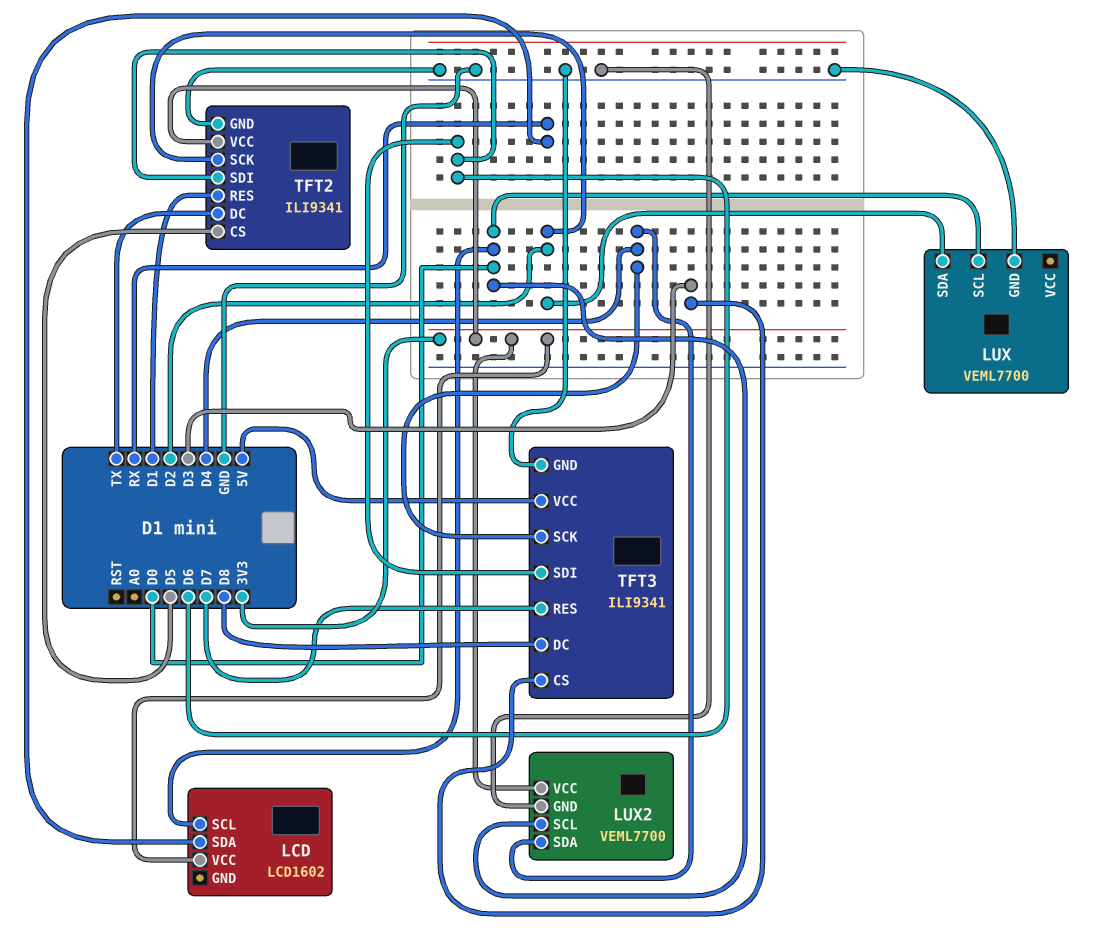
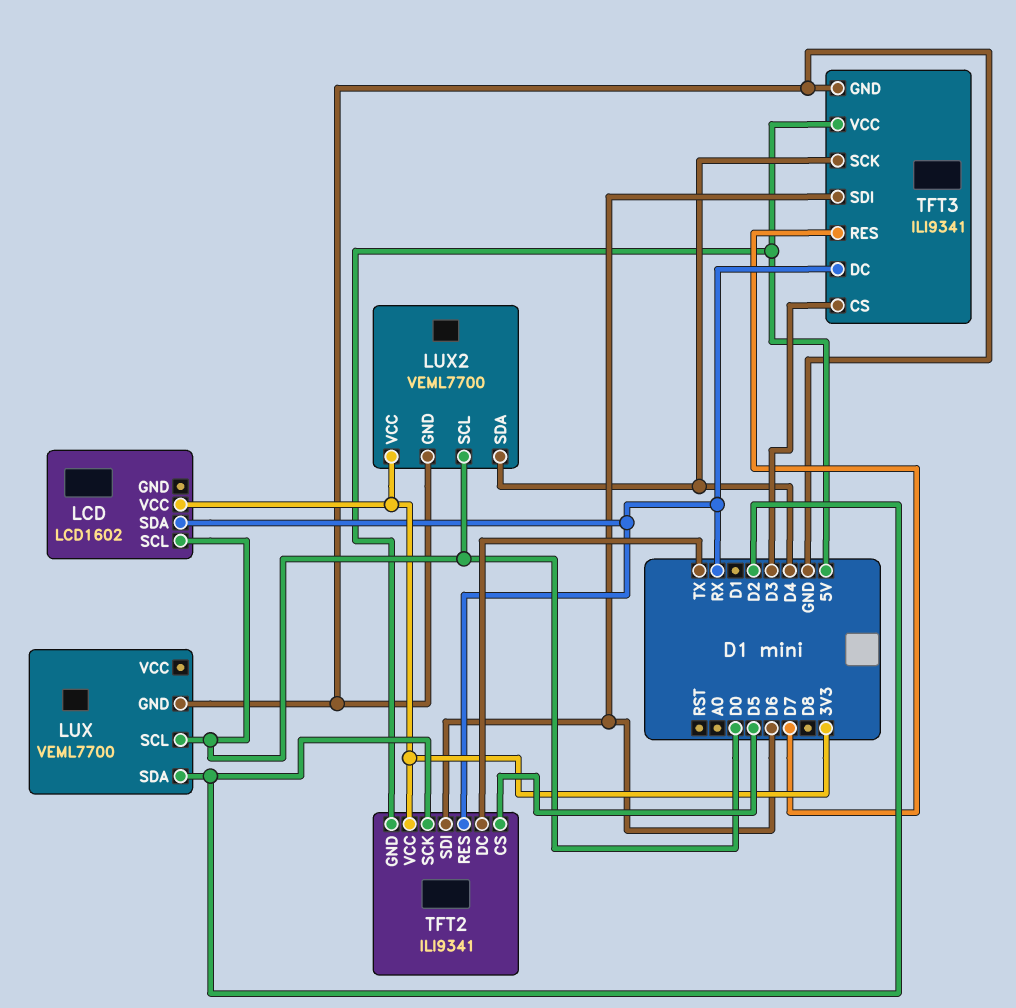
TFT2 pin GND: GND -> 5V
TFT2 pin RES: D1 -> RX
TFT3 pin DC: D8 -> RX

